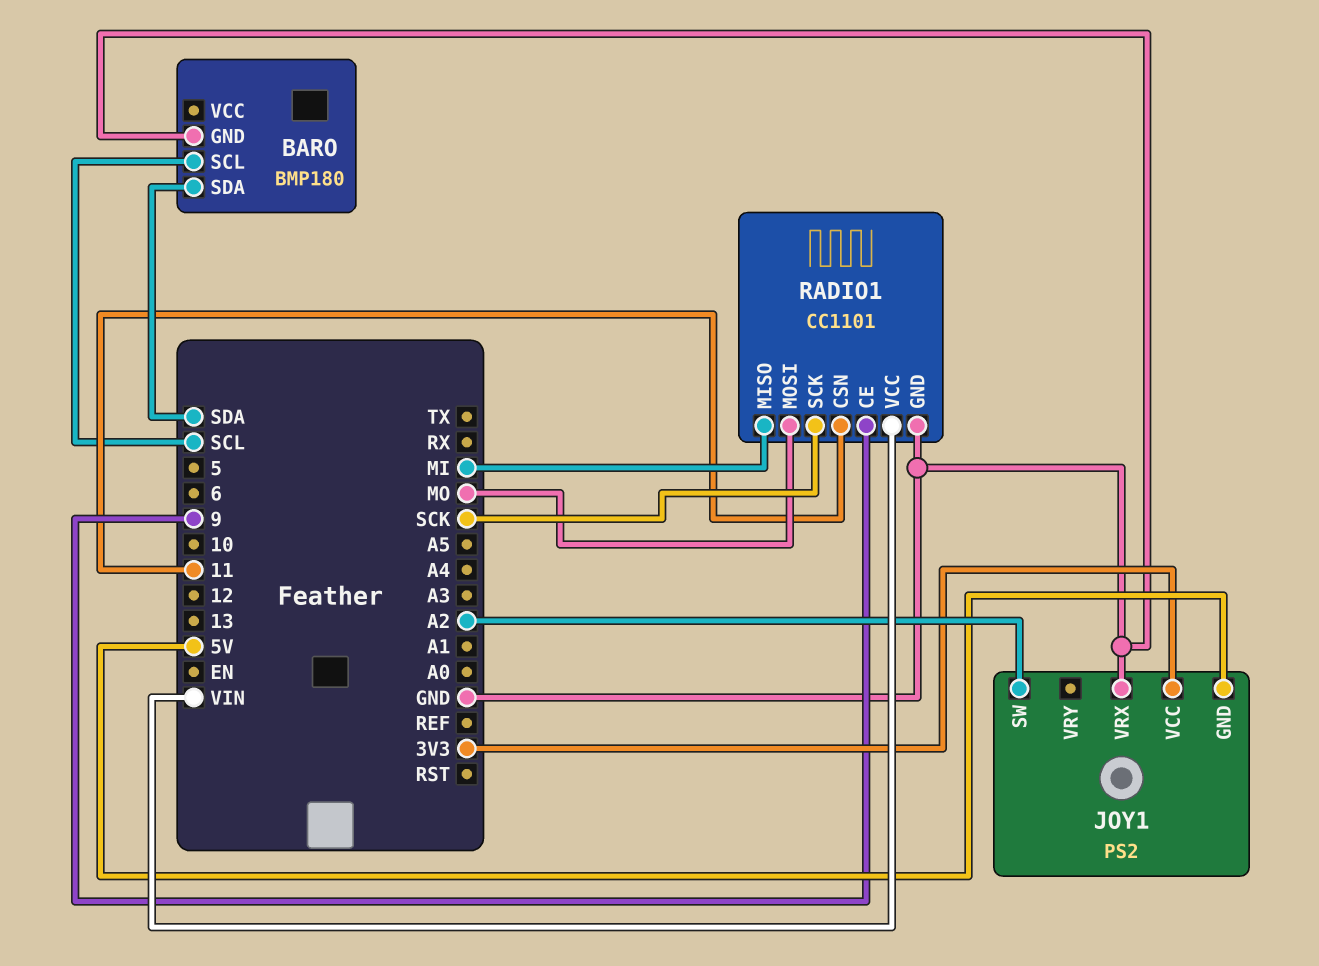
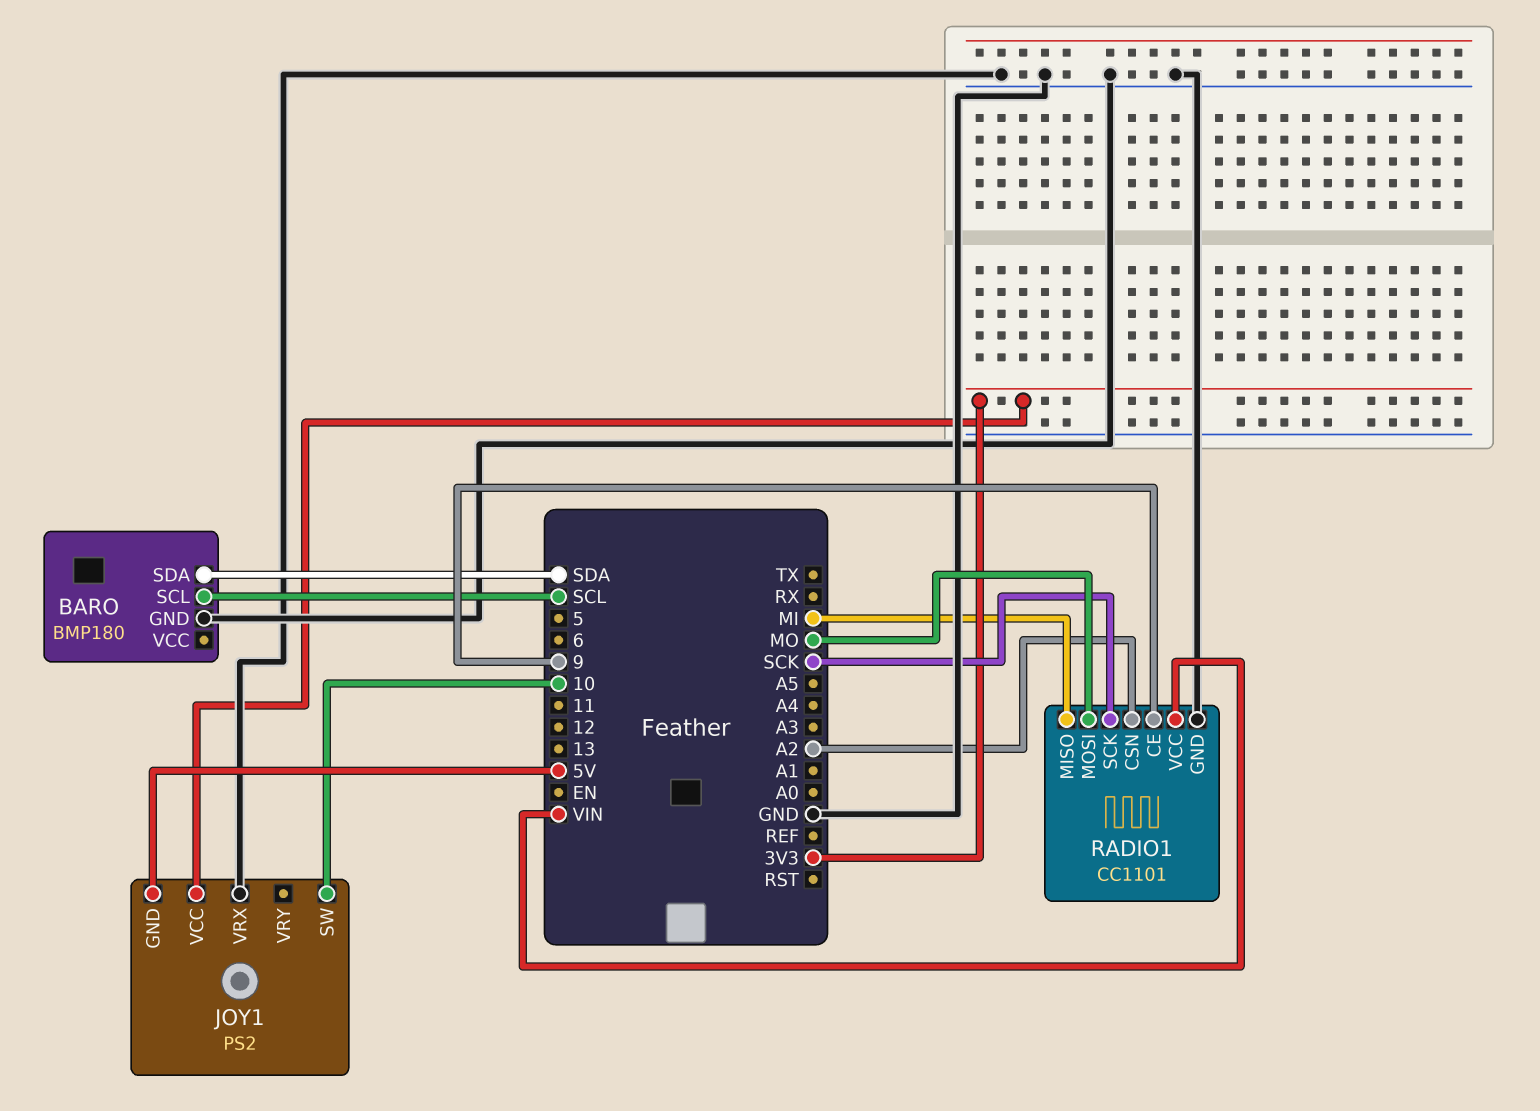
JOY1 pin SW: A2 -> 10
RADIO1 pin CSN: 11 -> A2

